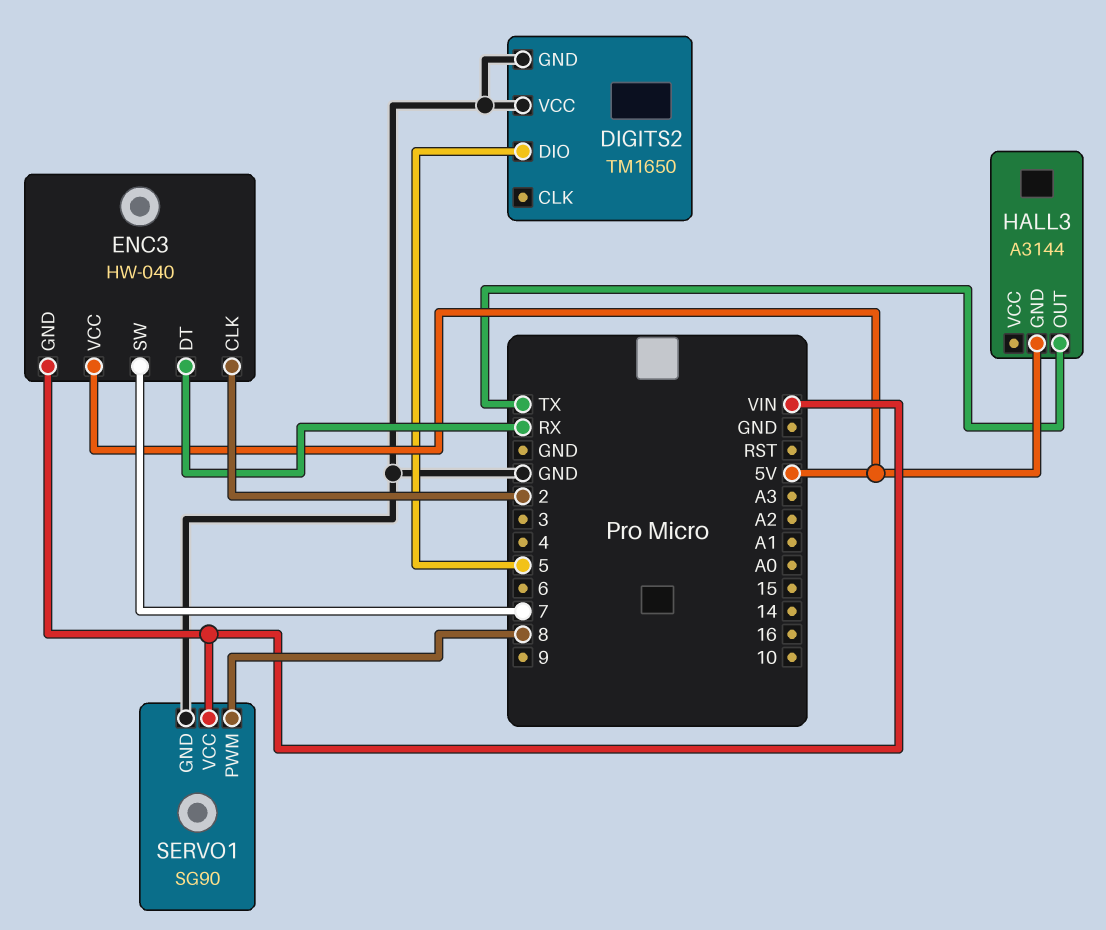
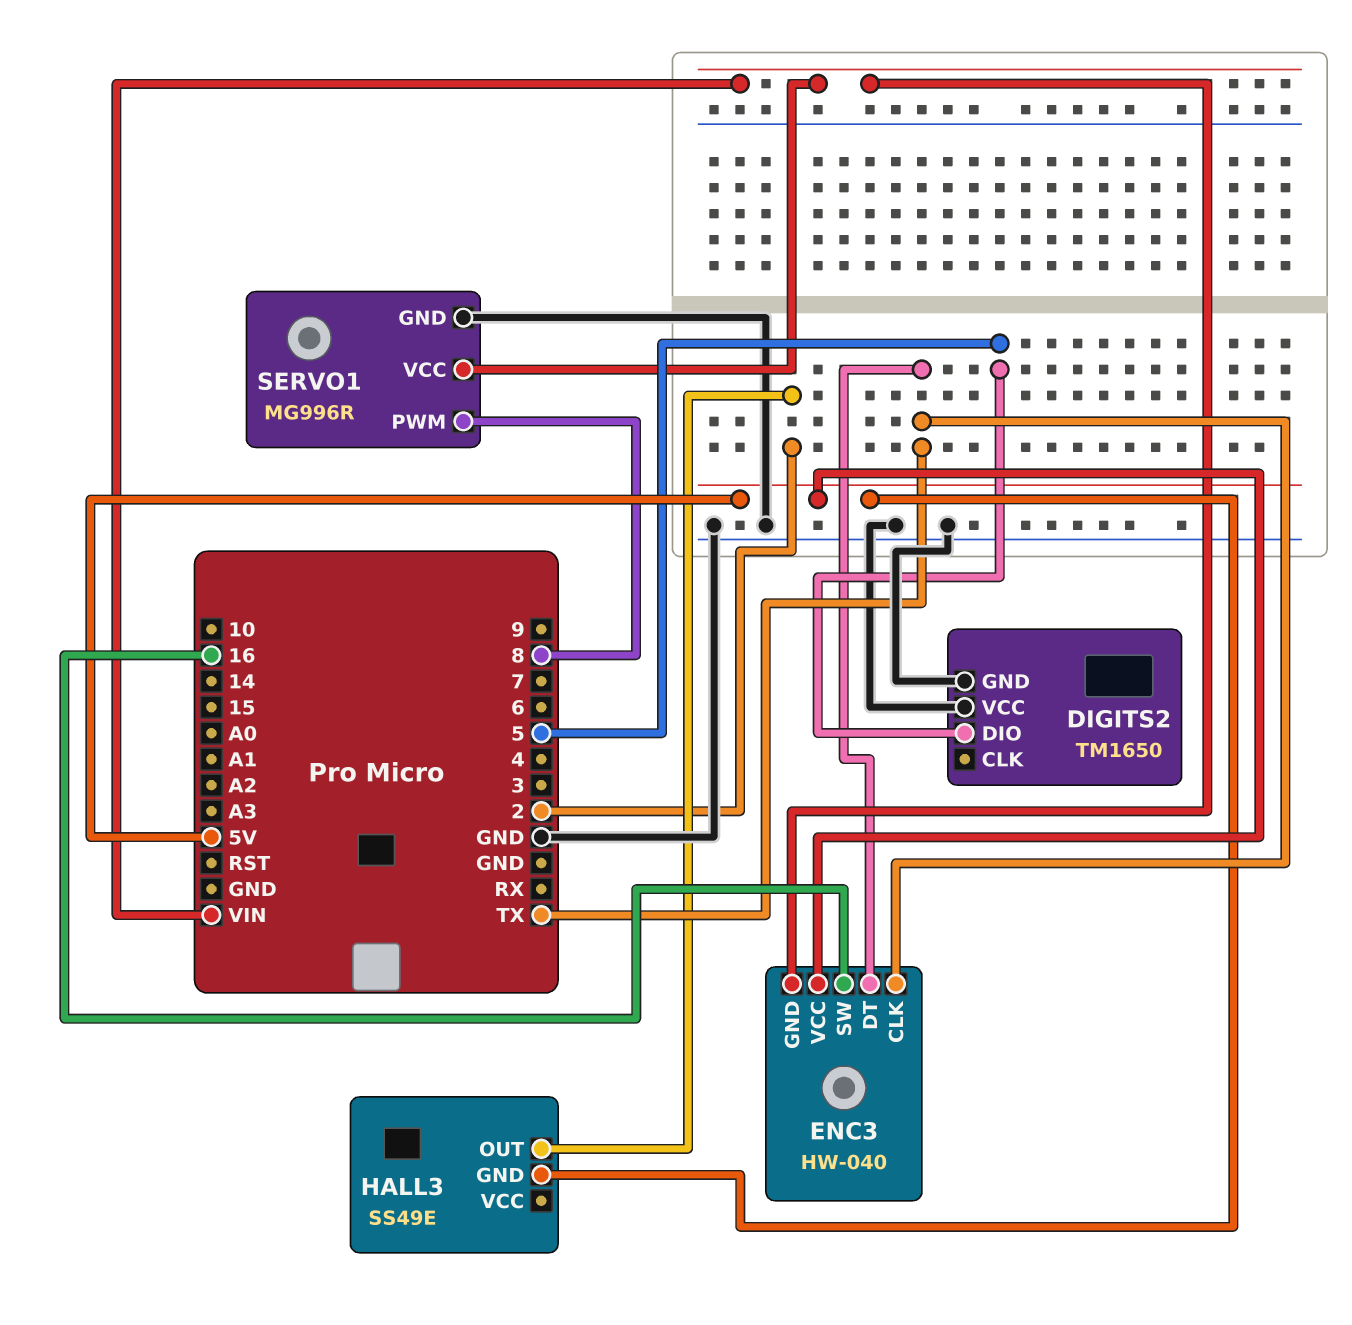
ENC3 pin CLK: 2 -> TX
ENC3 pin DT: RX -> TX
ENC3 pin SW: 7 -> 16
HALL3: A3144 -> SS49E
HALL3 pin OUT: TX -> 2
SERVO1: SG90 -> MG996R

